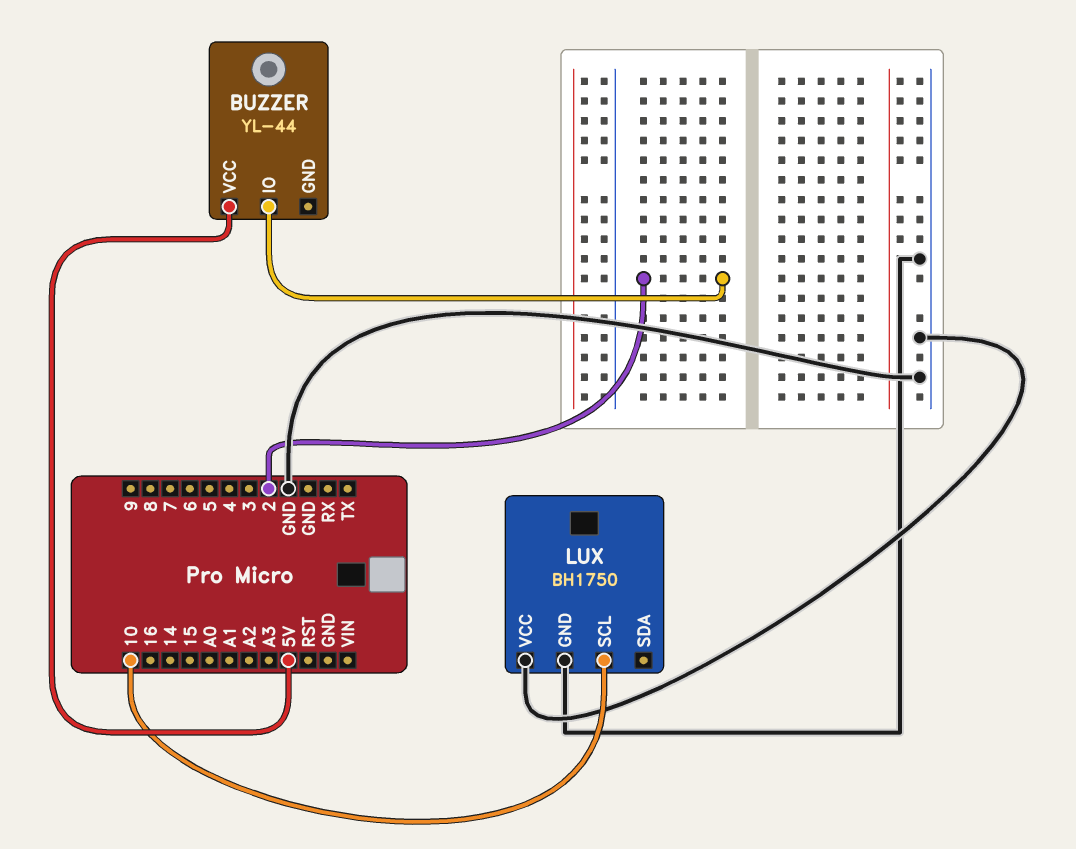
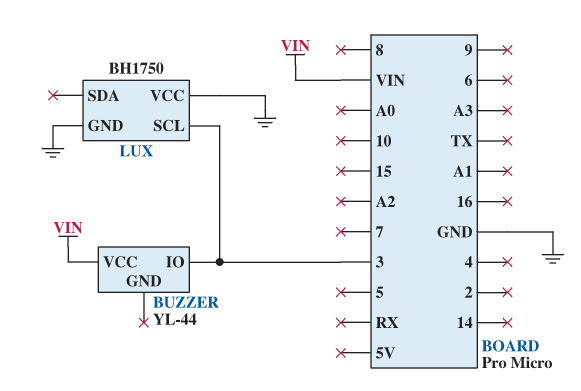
BUZZER pin IO: 2 -> 3
BUZZER pin VCC: 5V -> VIN
LUX pin SCL: 10 -> 3

